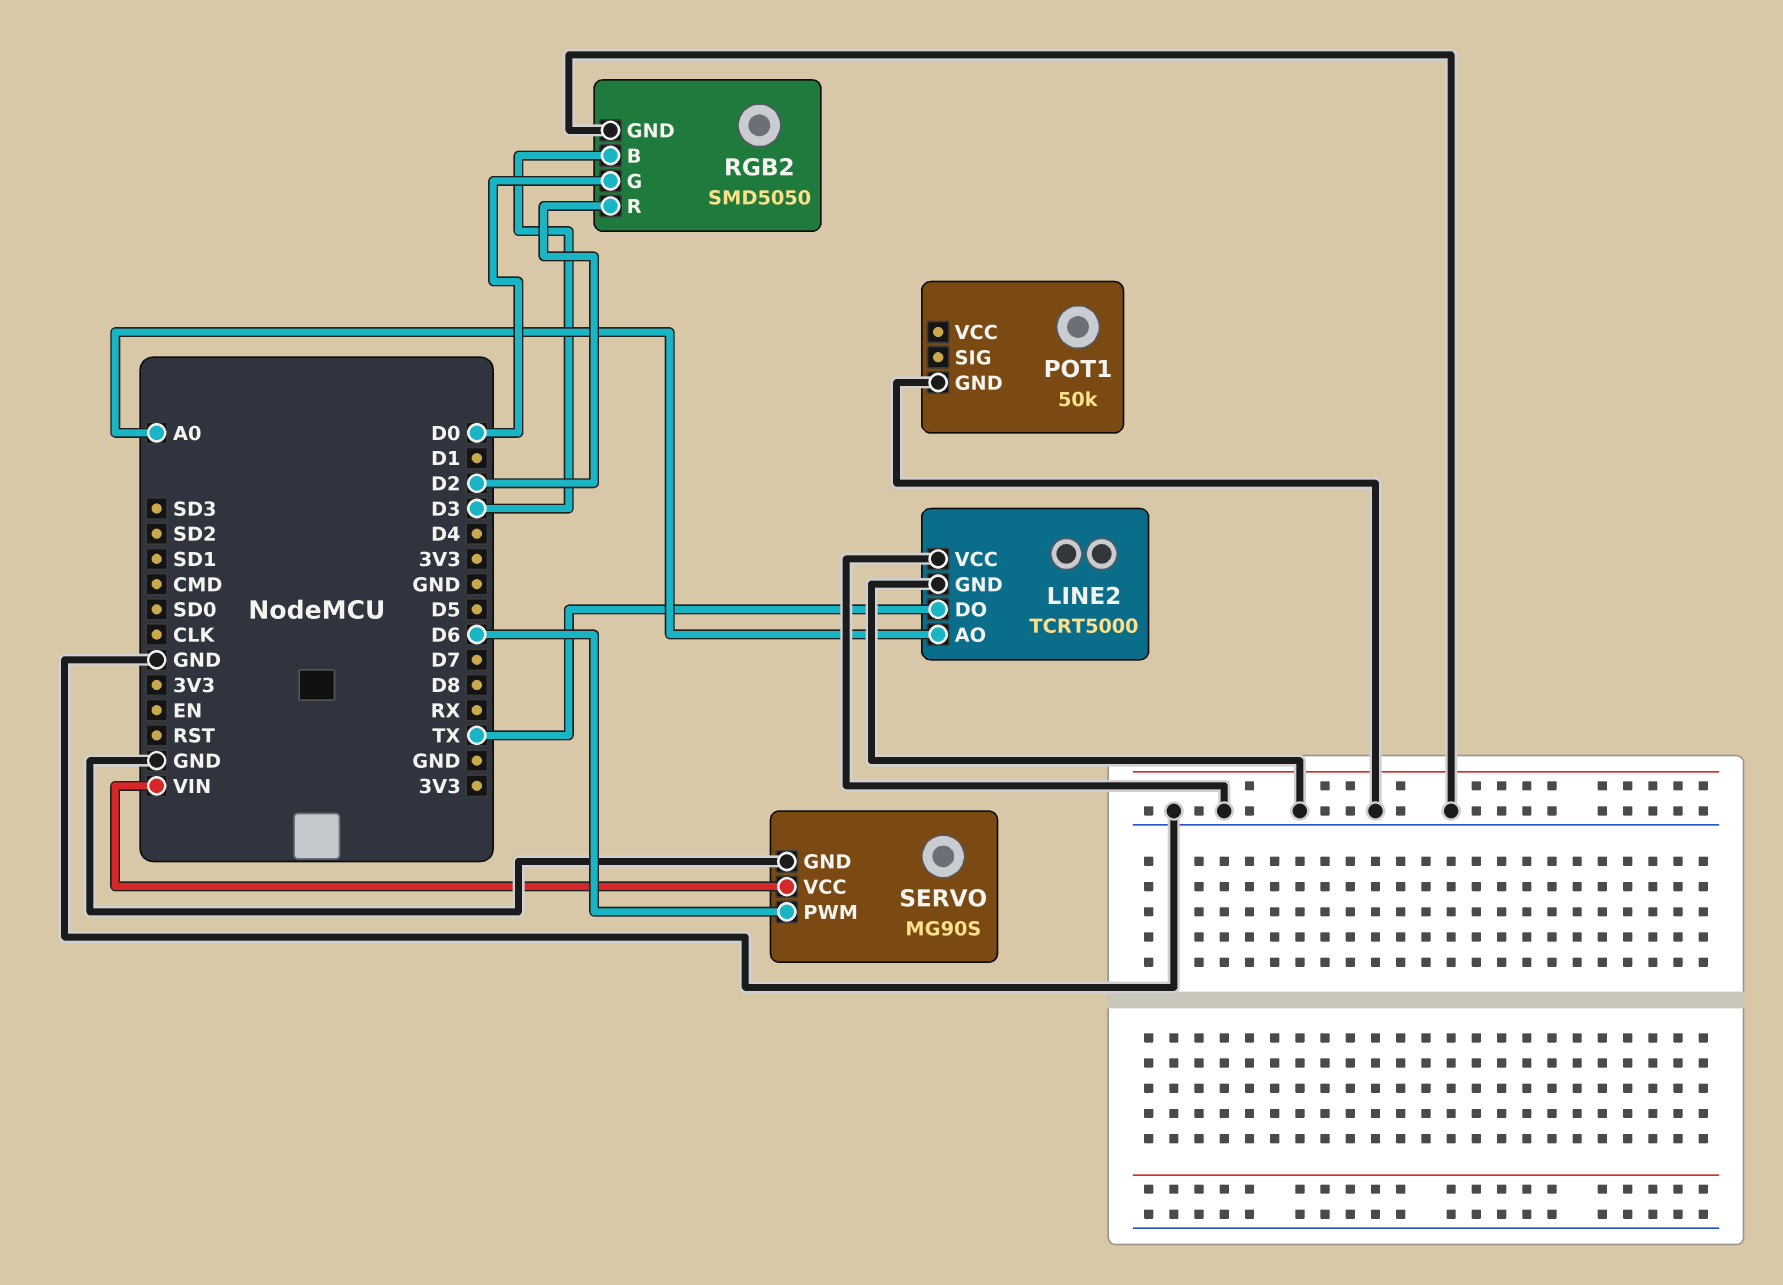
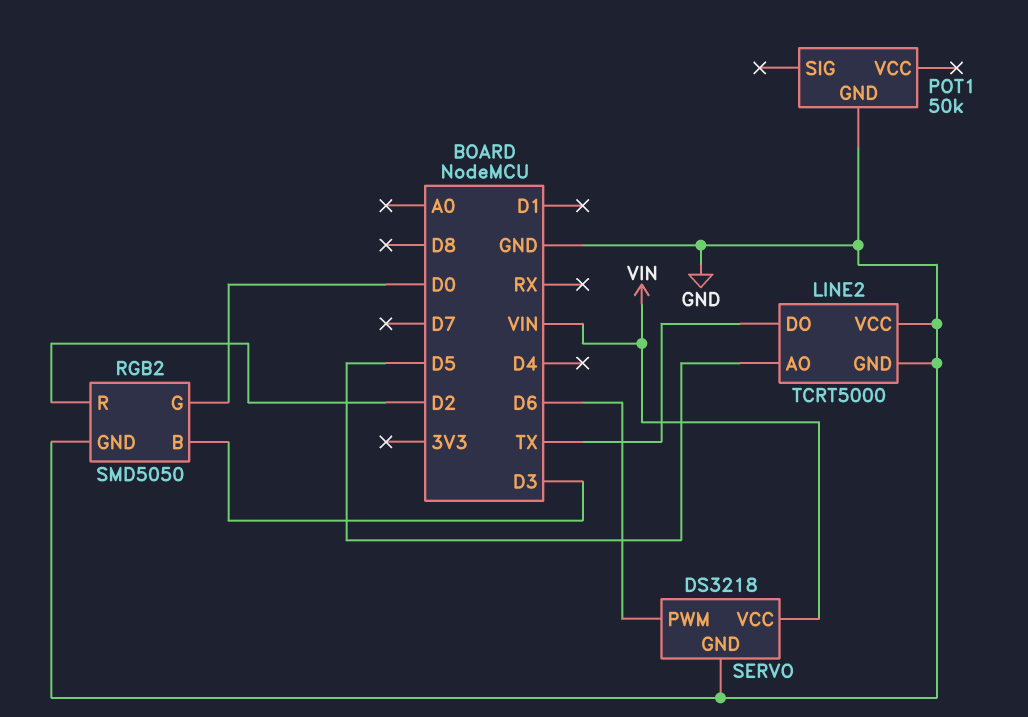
LINE2 pin AO: A0 -> D5
SERVO: MG90S -> DS3218

